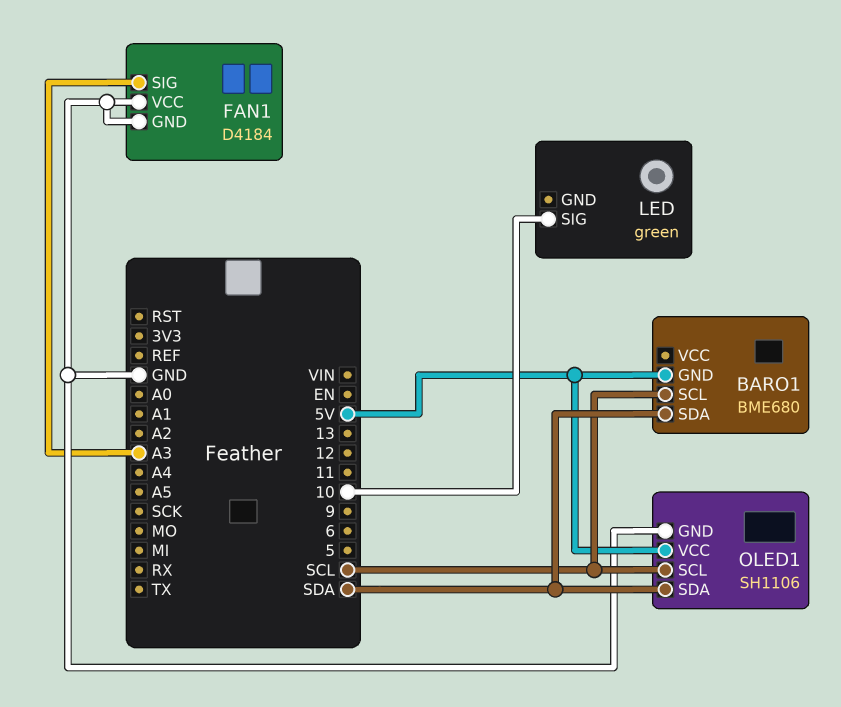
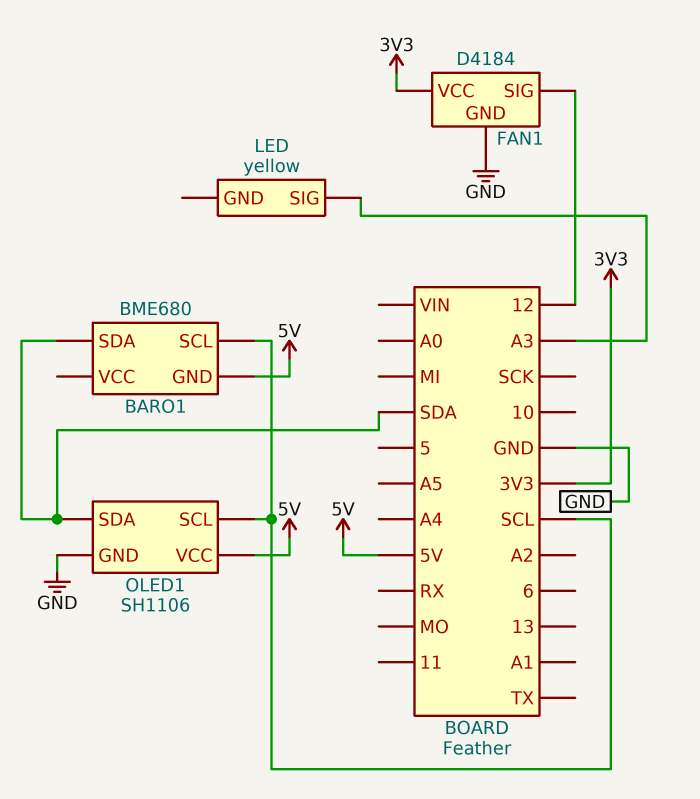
FAN1 pin SIG: A3 -> 12
FAN1 pin VCC: GND -> 3V3
LED: green -> yellow
LED pin SIG: 10 -> A3

